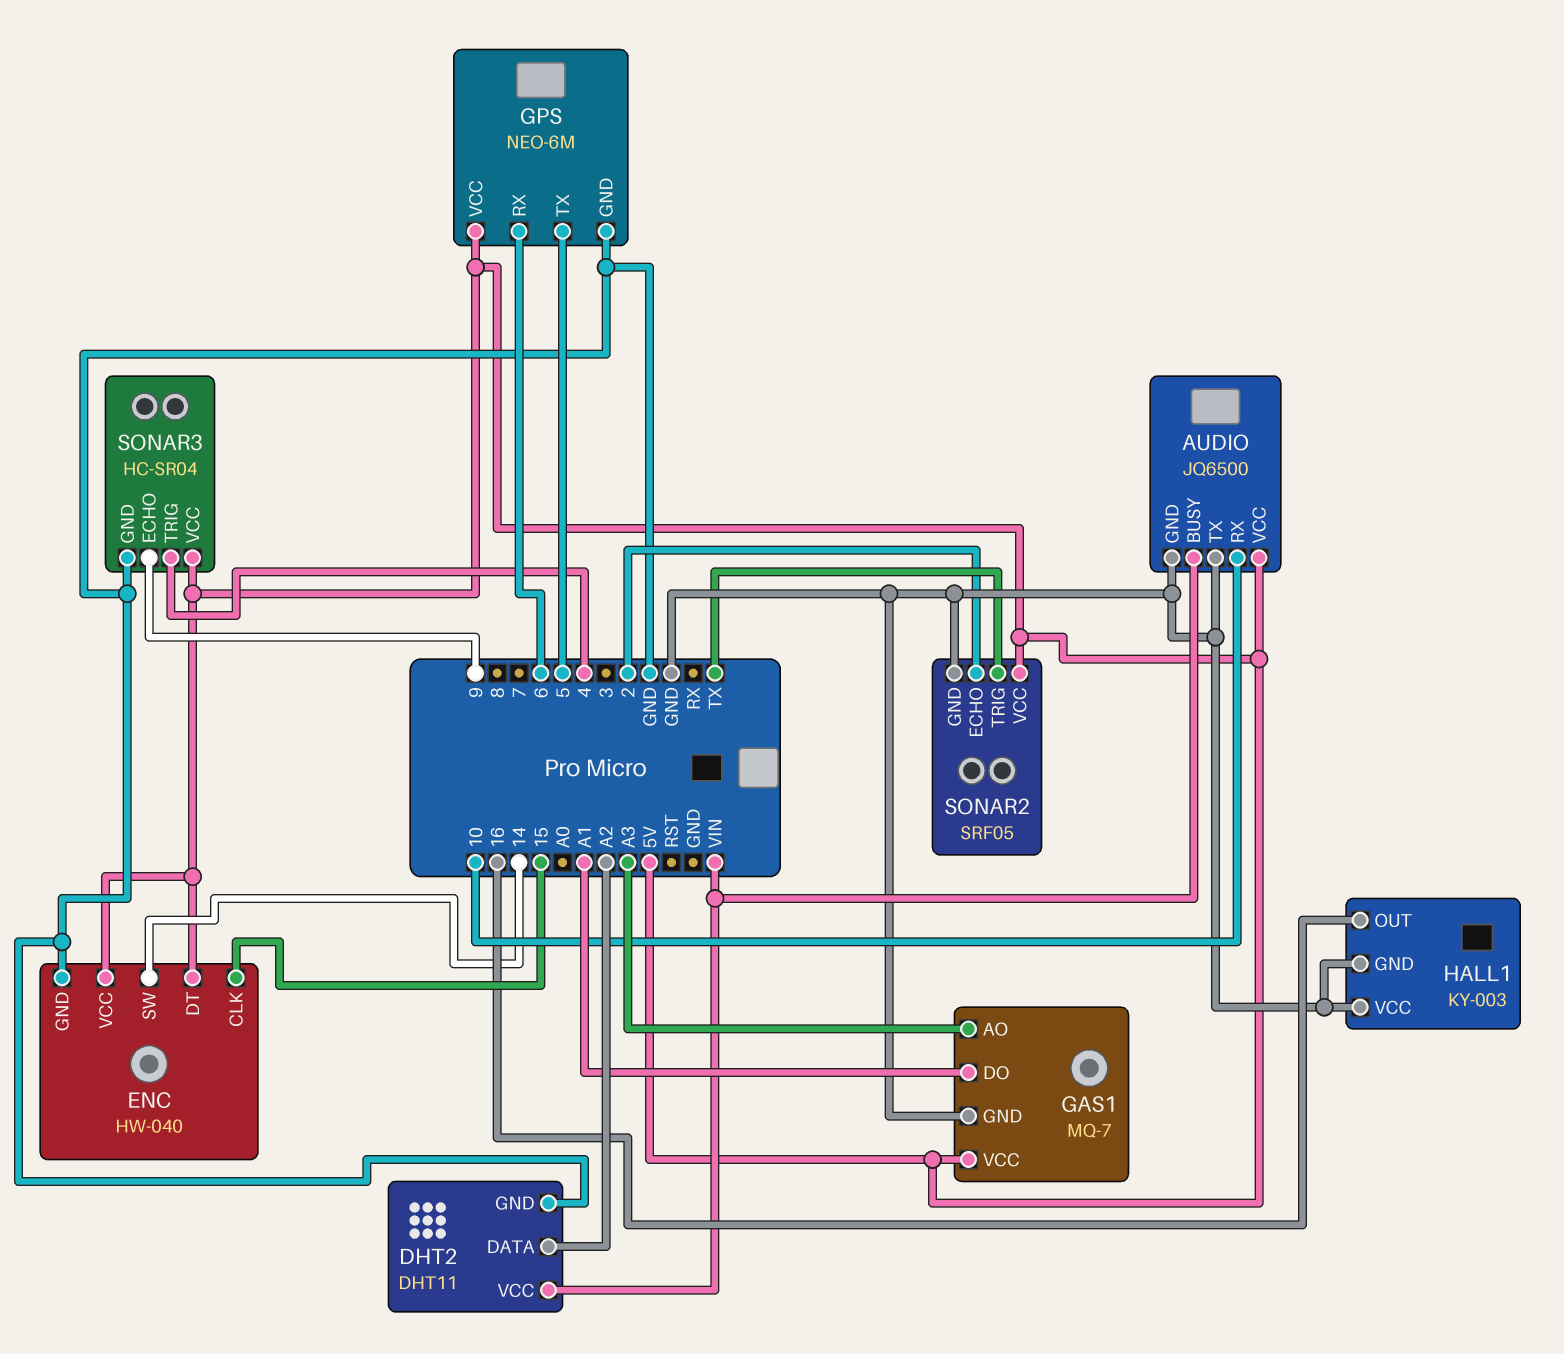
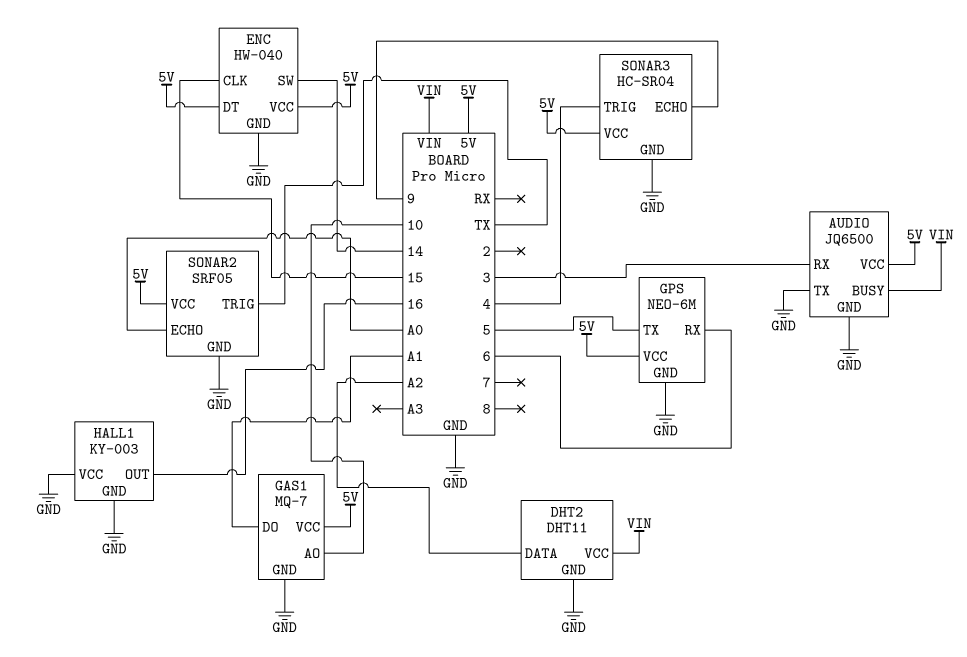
AUDIO pin RX: 10 -> 3
GAS1 pin AO: A3 -> 10
SONAR2 pin ECHO: 2 -> A0

